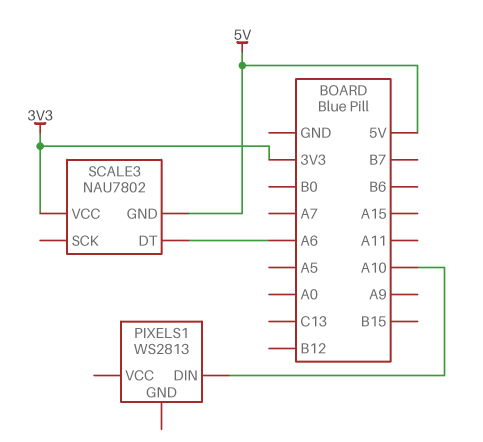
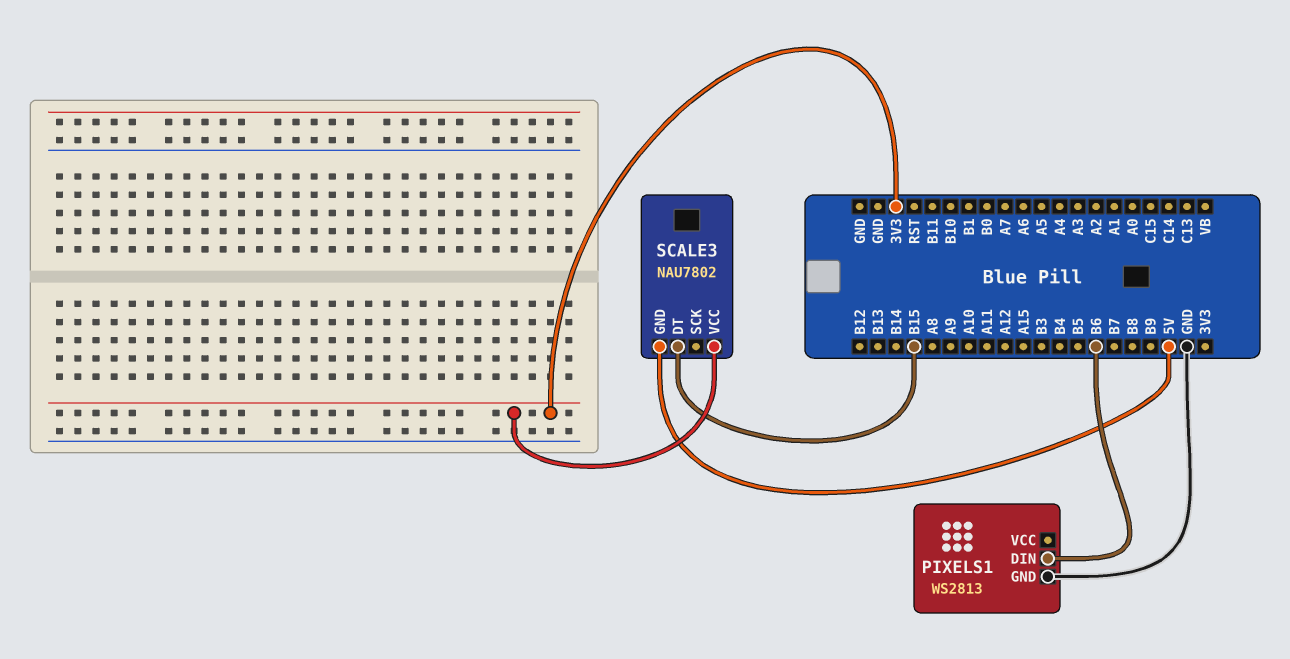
PIXELS1 pin DIN: A10 -> B6
PIXELS1 pin GND: none -> GND
SCALE3 pin DT: A6 -> B15

